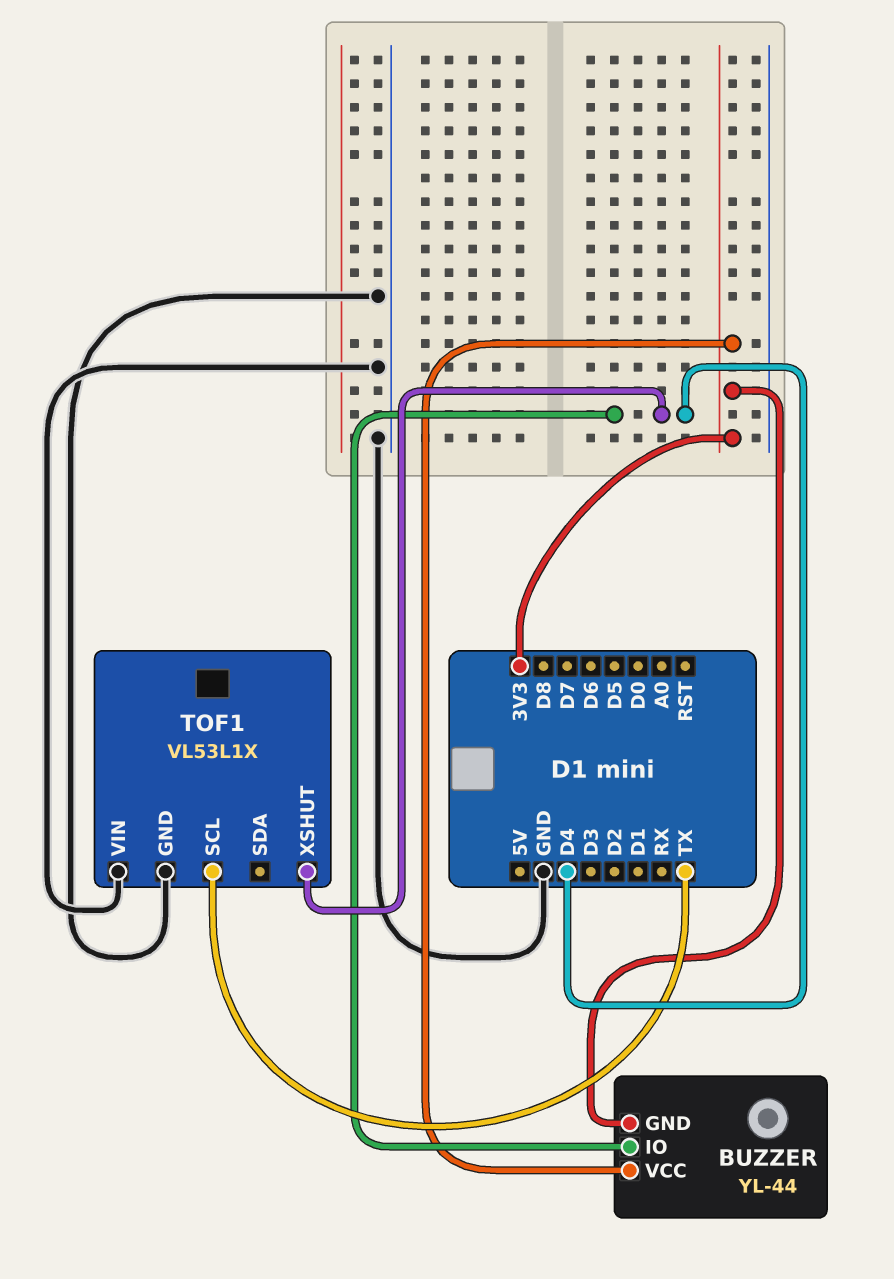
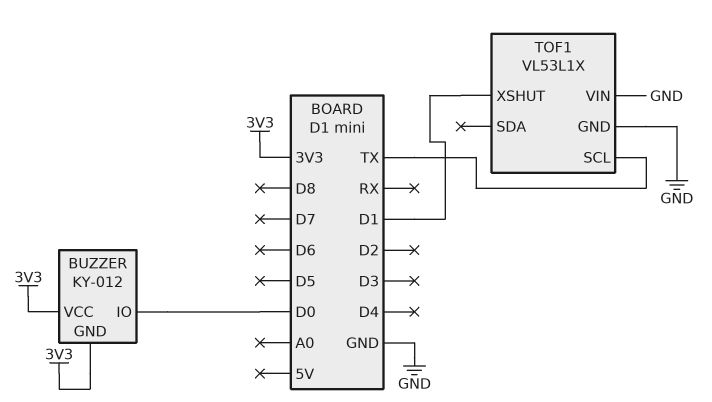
BUZZER: YL-44 -> KY-012
BUZZER pin IO: D4 -> D0
TOF1 pin XSHUT: D4 -> D1

